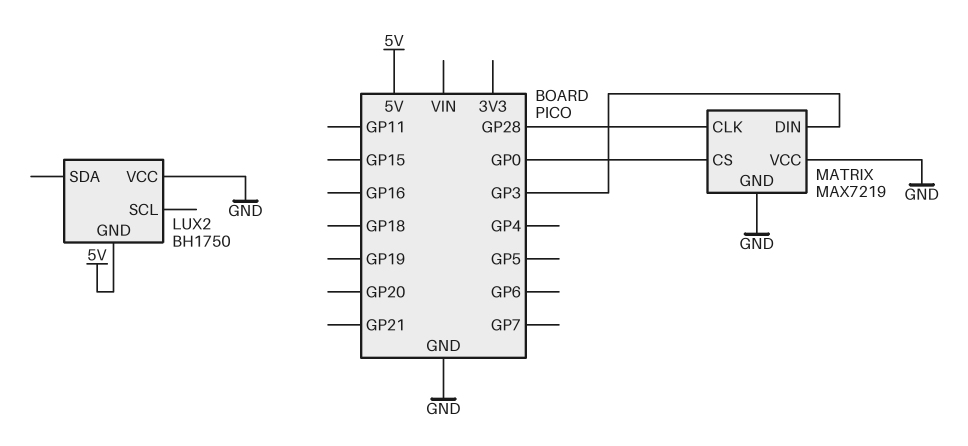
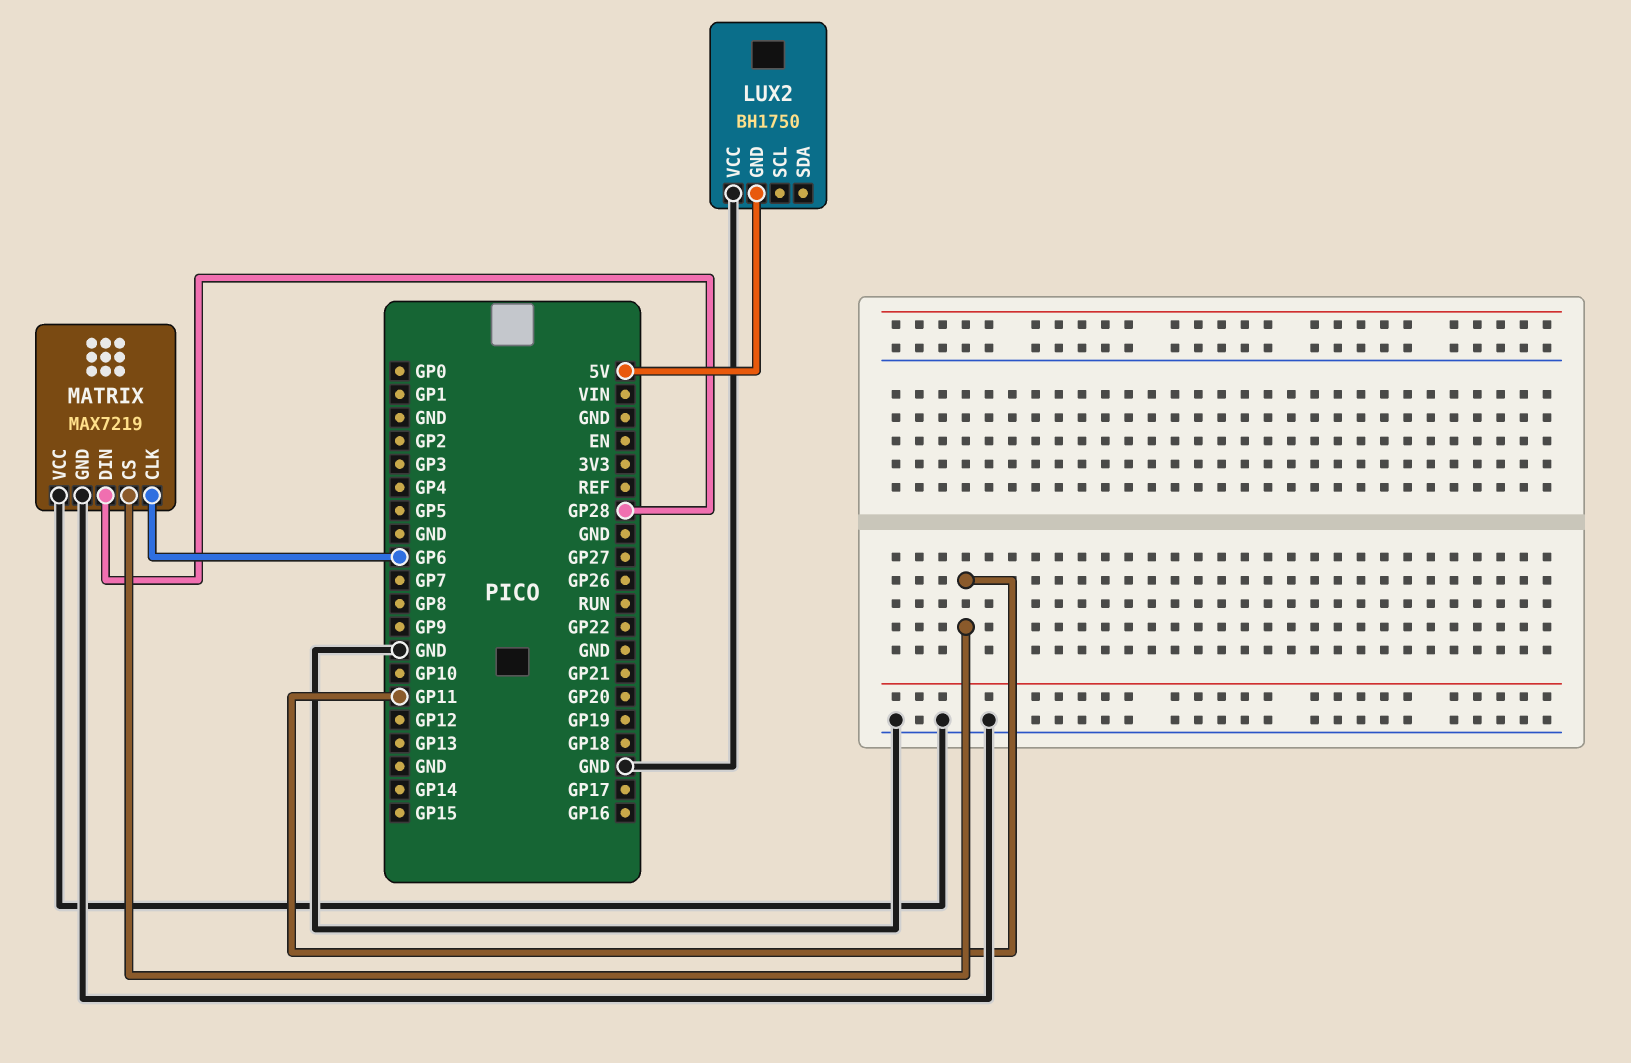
MATRIX pin CLK: GP28 -> GP6
MATRIX pin CS: GP0 -> GP11
MATRIX pin DIN: GP3 -> GP28

